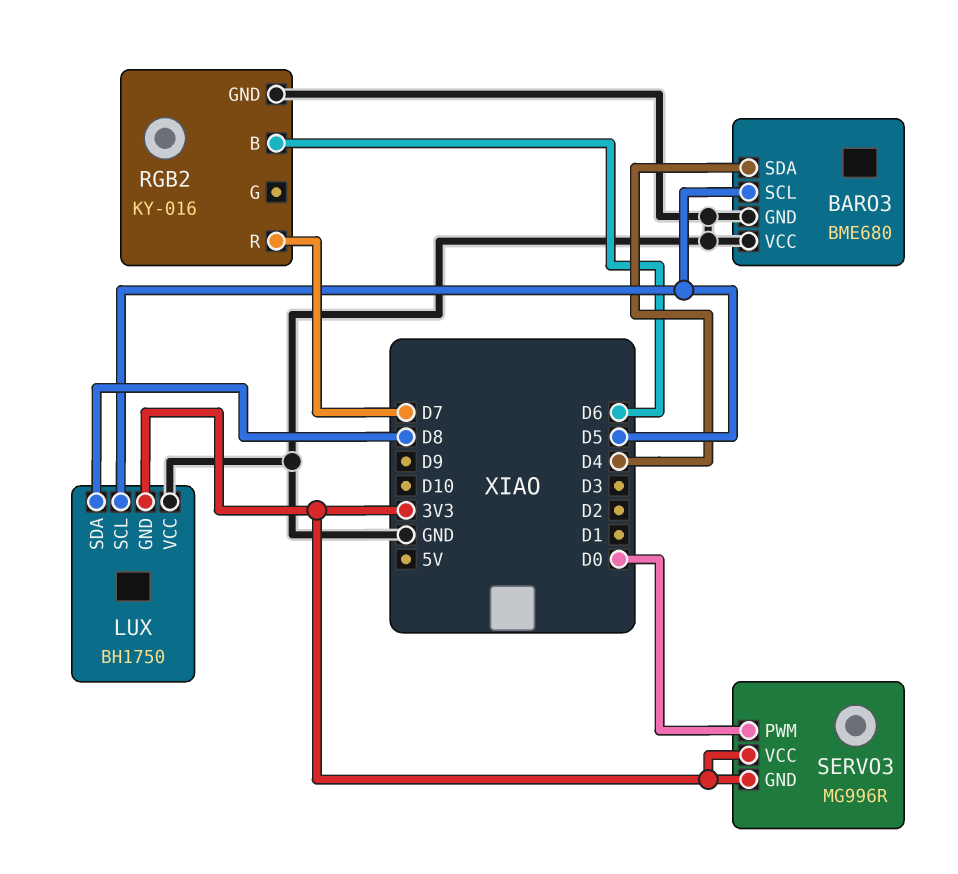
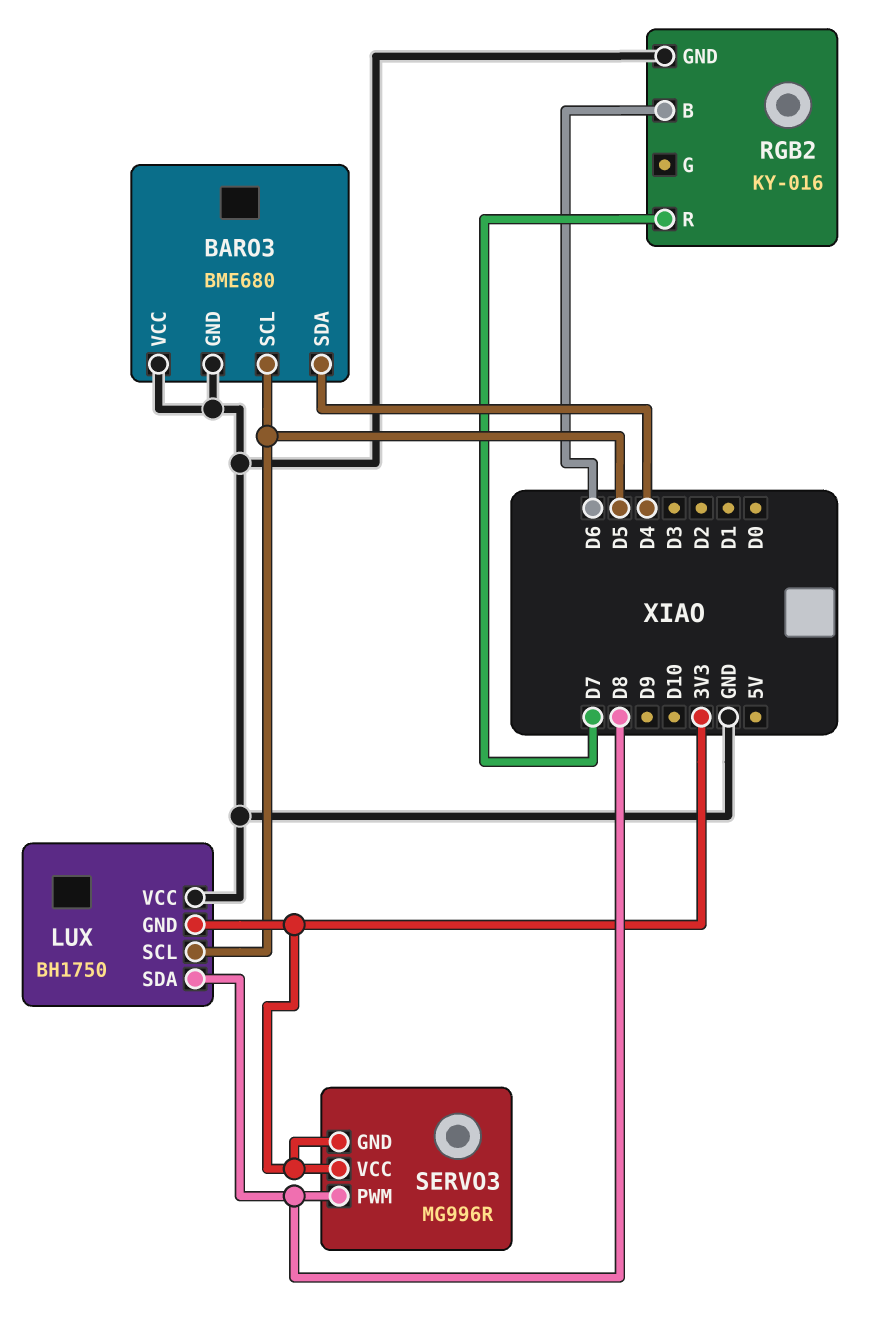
SERVO3 pin PWM: D0 -> D8

